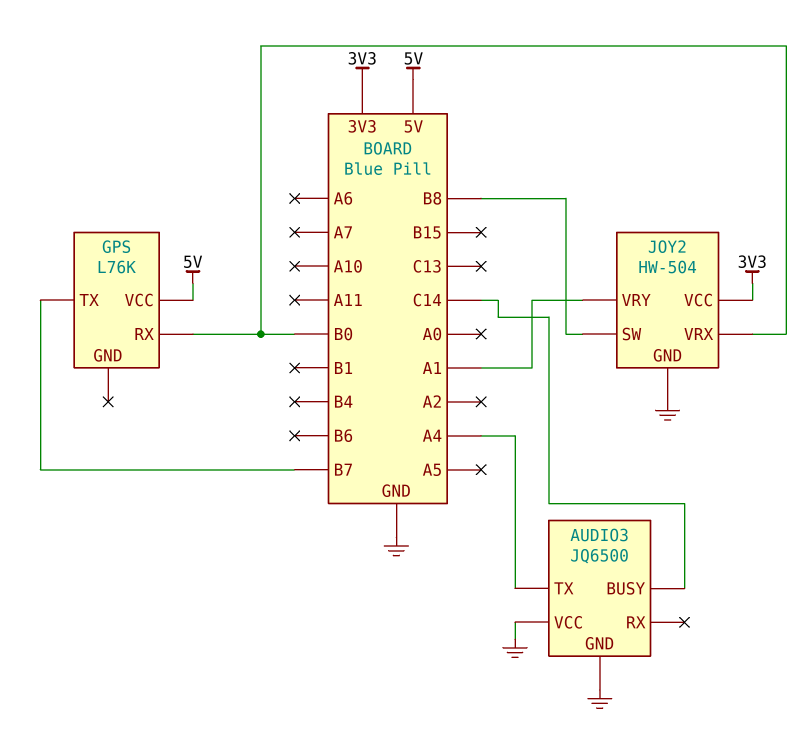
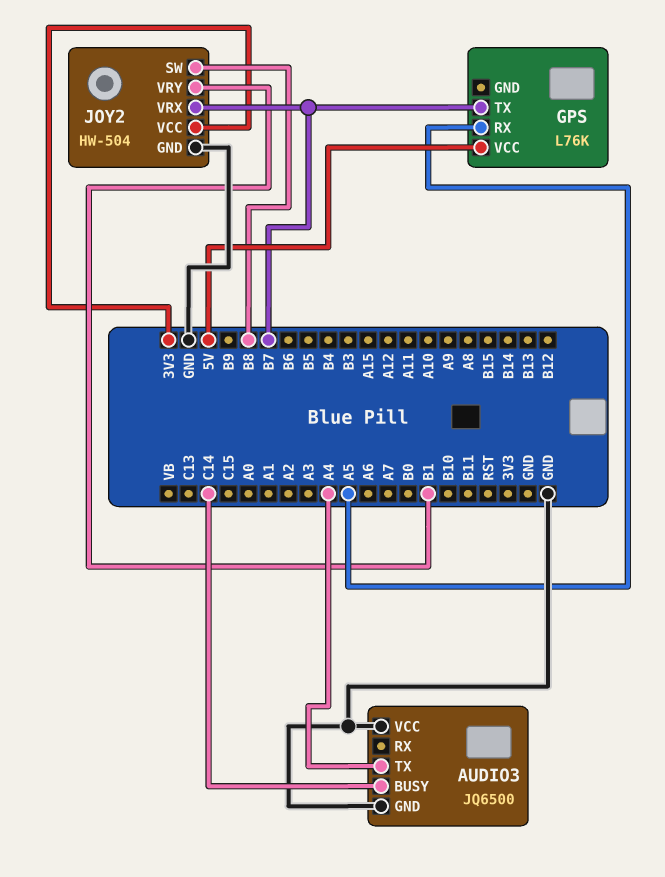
GPS pin RX: B0 -> A5
JOY2 pin VRX: B0 -> B7
JOY2 pin VRY: A1 -> B1

